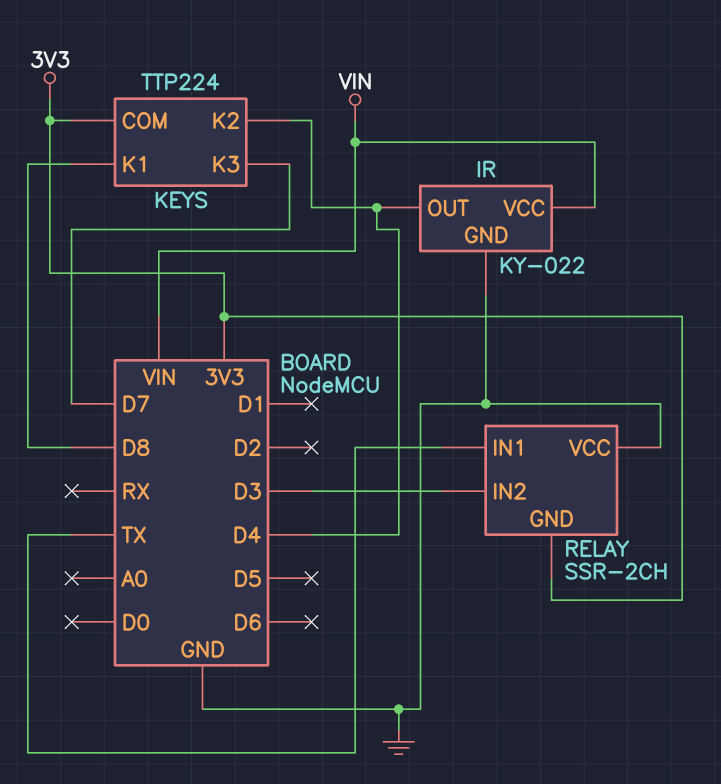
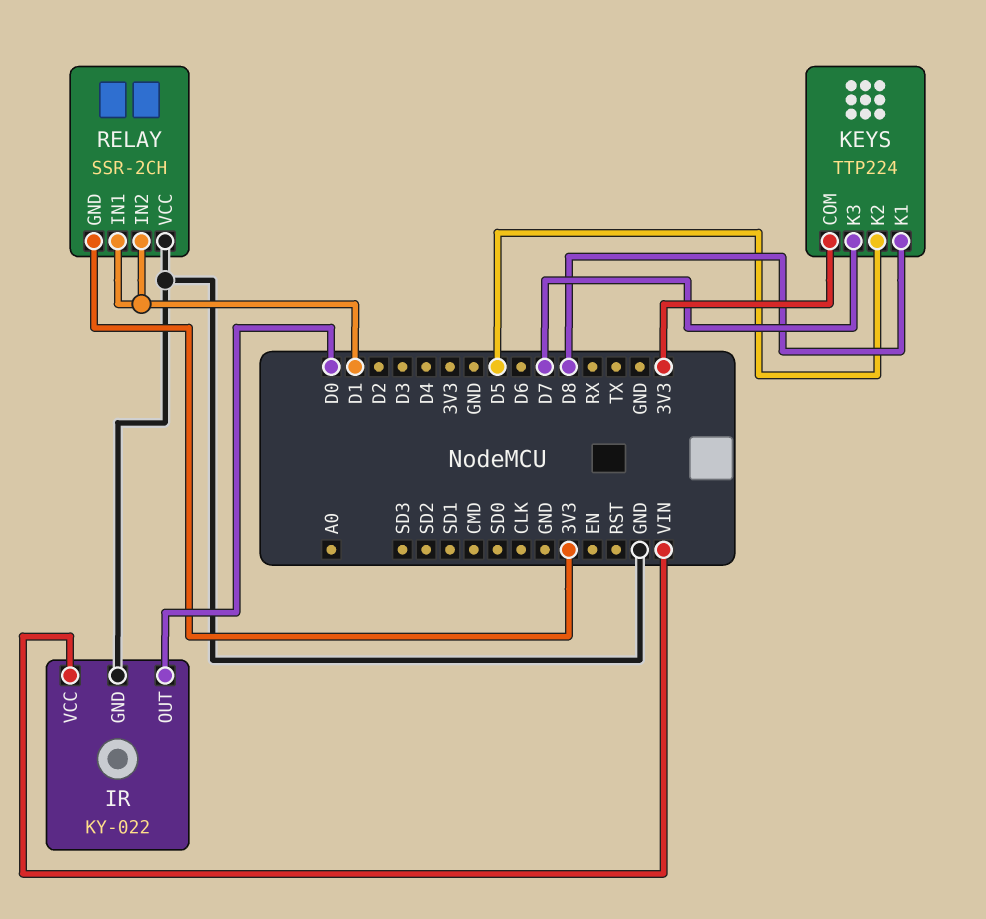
IR pin OUT: D4 -> D0
KEYS pin K2: D4 -> D5
RELAY pin IN1: TX -> D1
RELAY pin IN2: D3 -> D1

